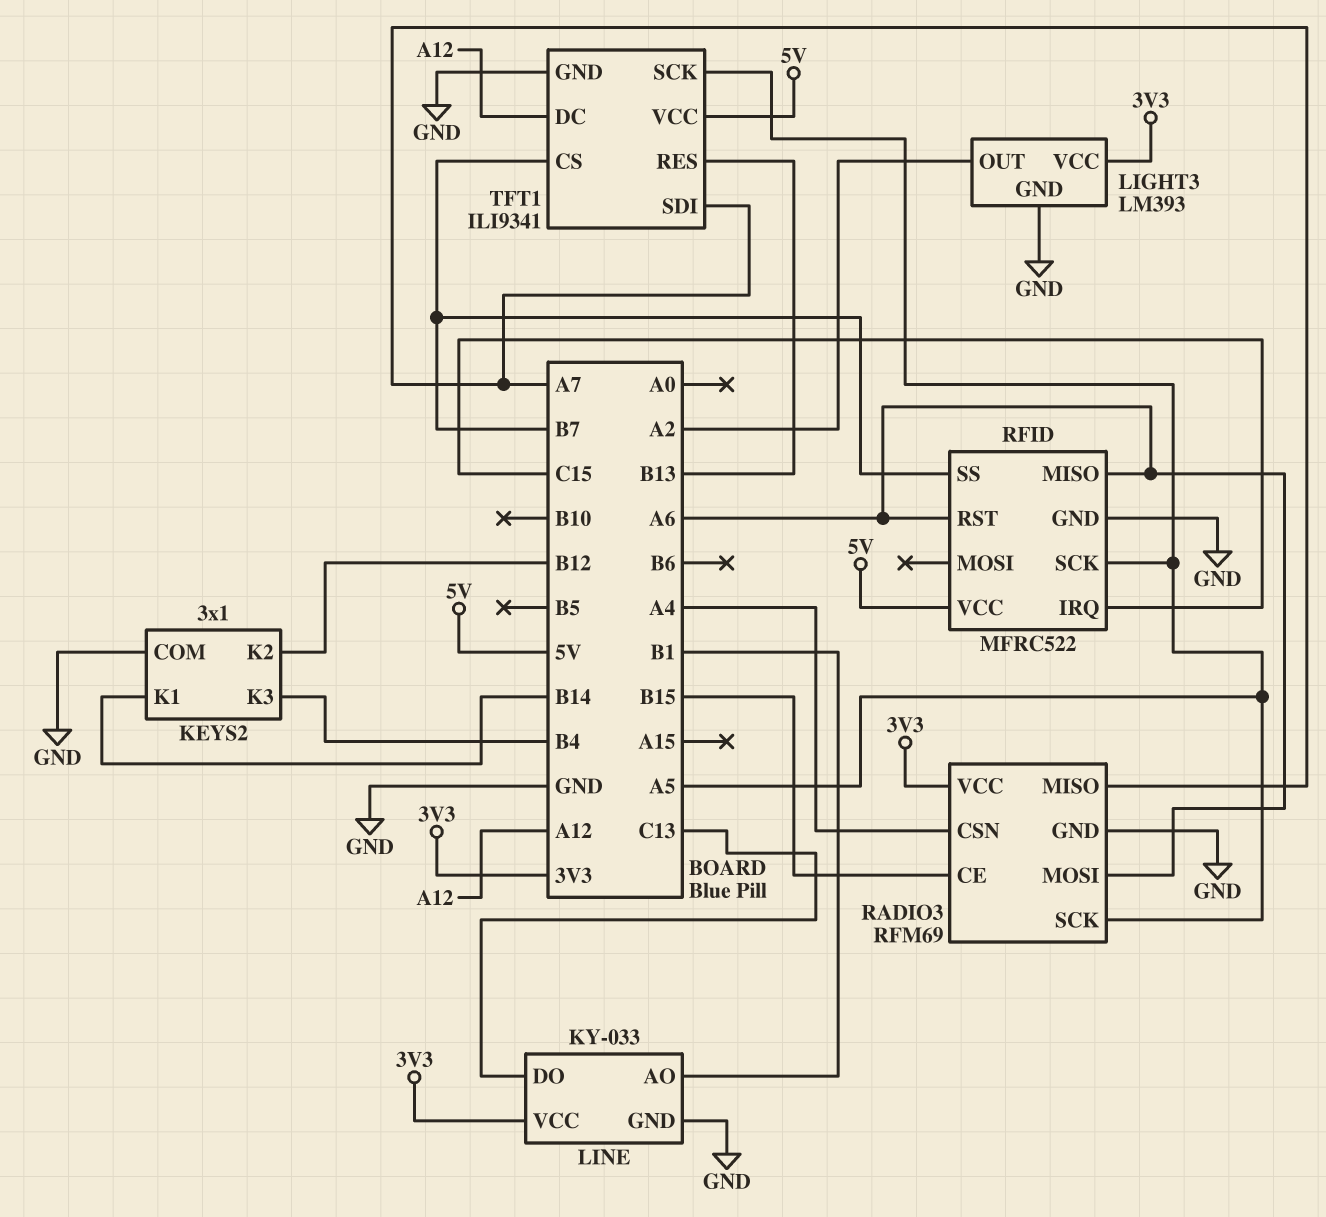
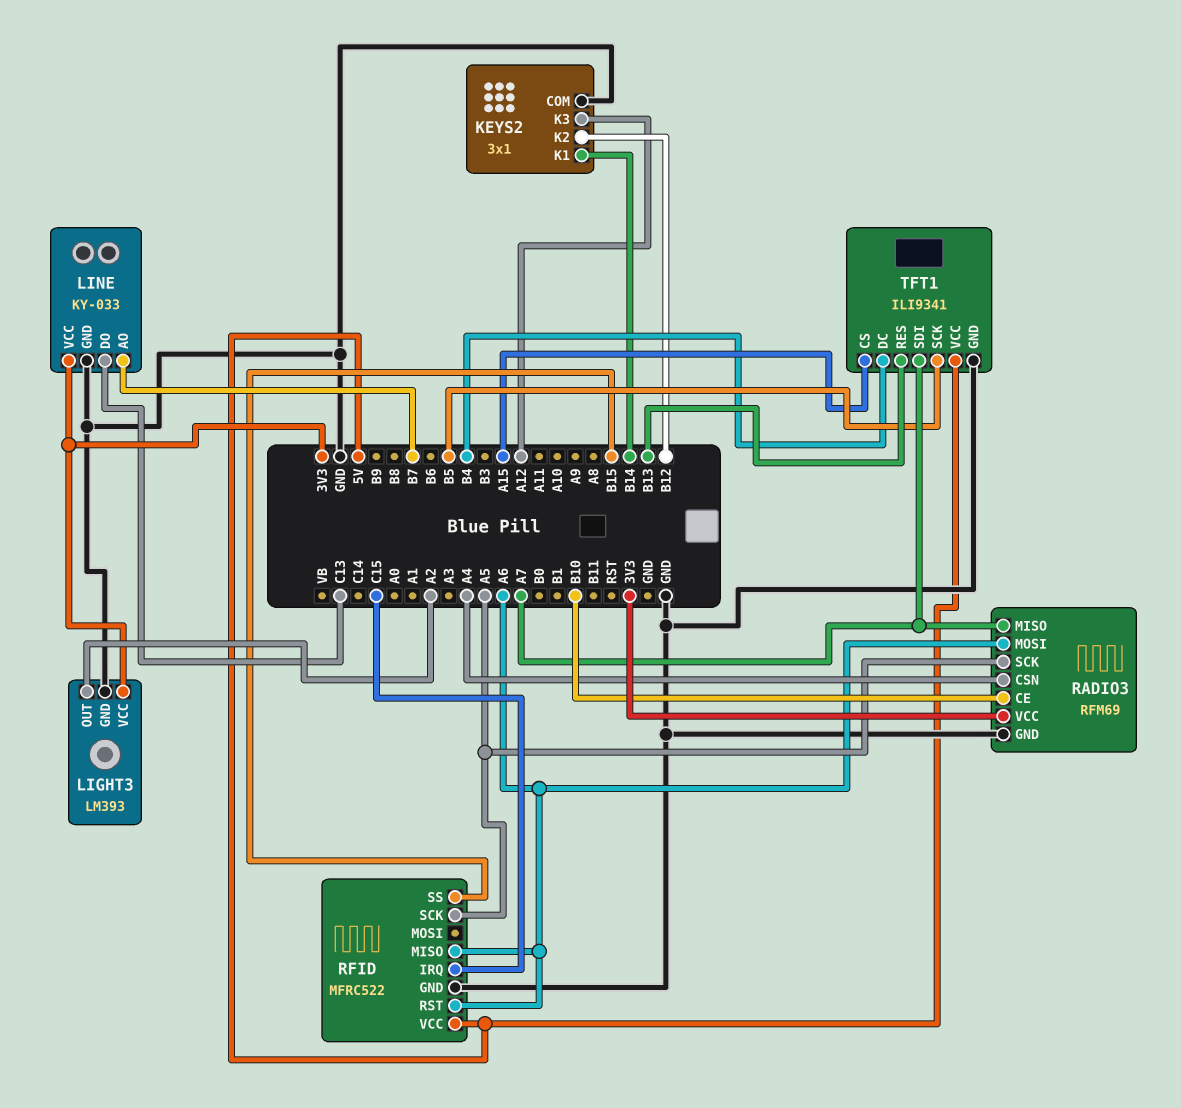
KEYS2 pin K3: B4 -> A12
LINE pin AO: B1 -> B7
RADIO3 pin CE: B15 -> B10
RFID pin SS: B7 -> B15
TFT1 pin CS: B7 -> A15
TFT1 pin DC: A12 -> B4
TFT1 pin SCK: A5 -> B5

